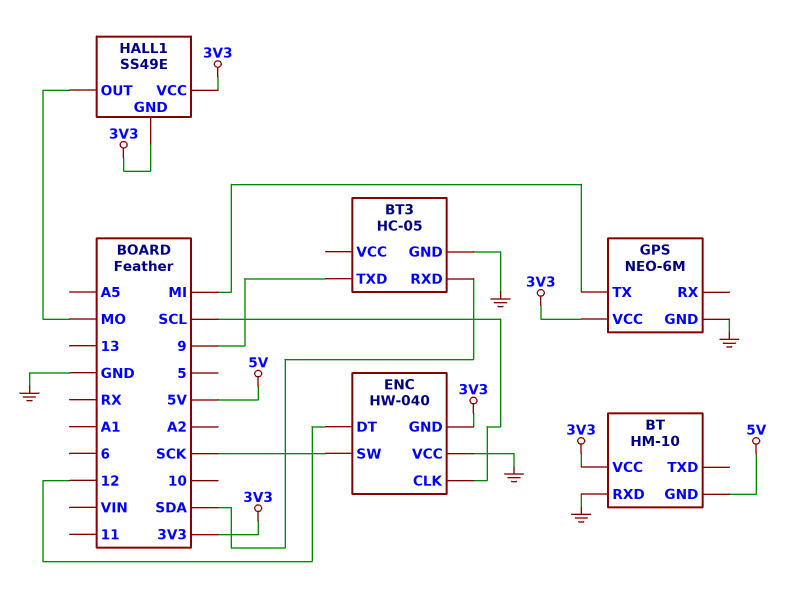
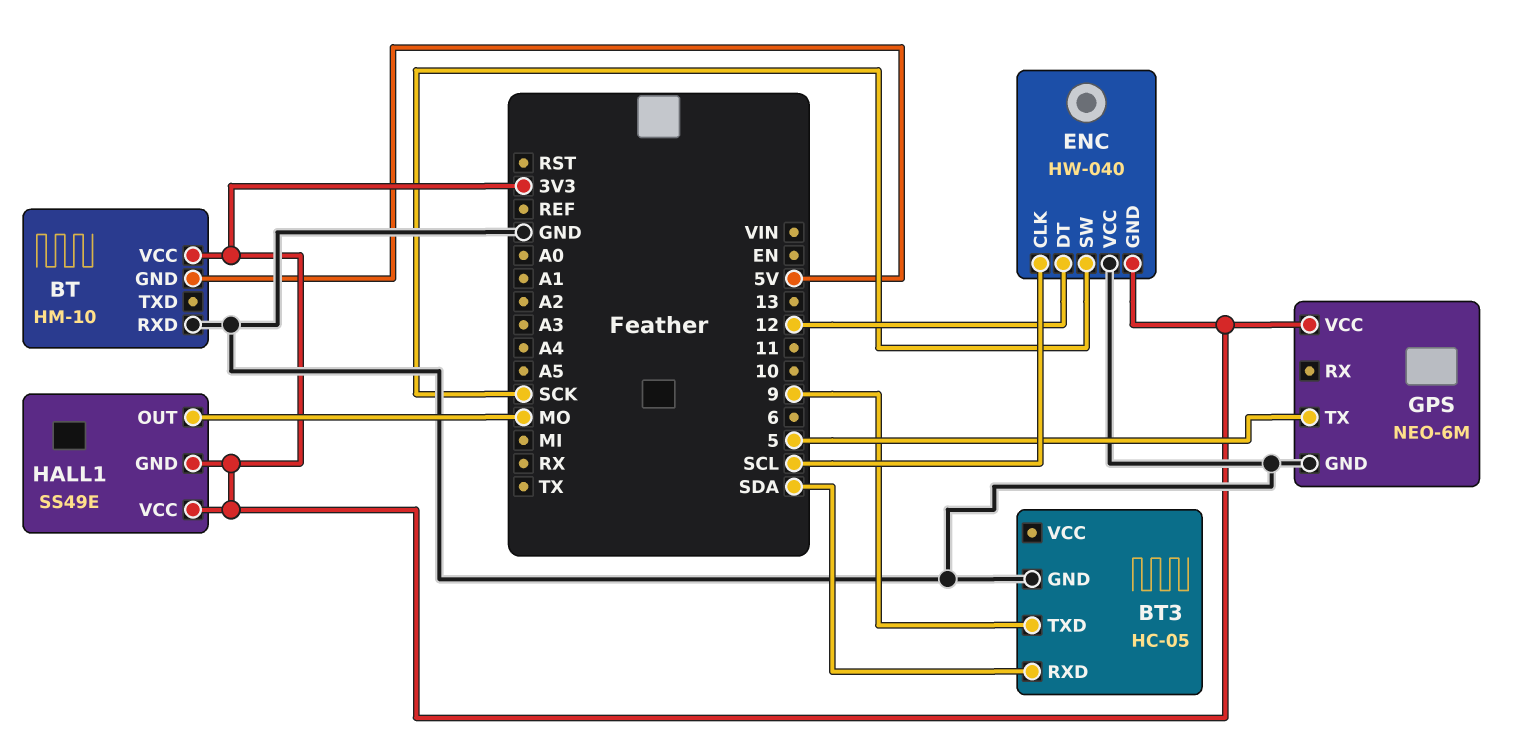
GPS pin TX: MI -> 5

